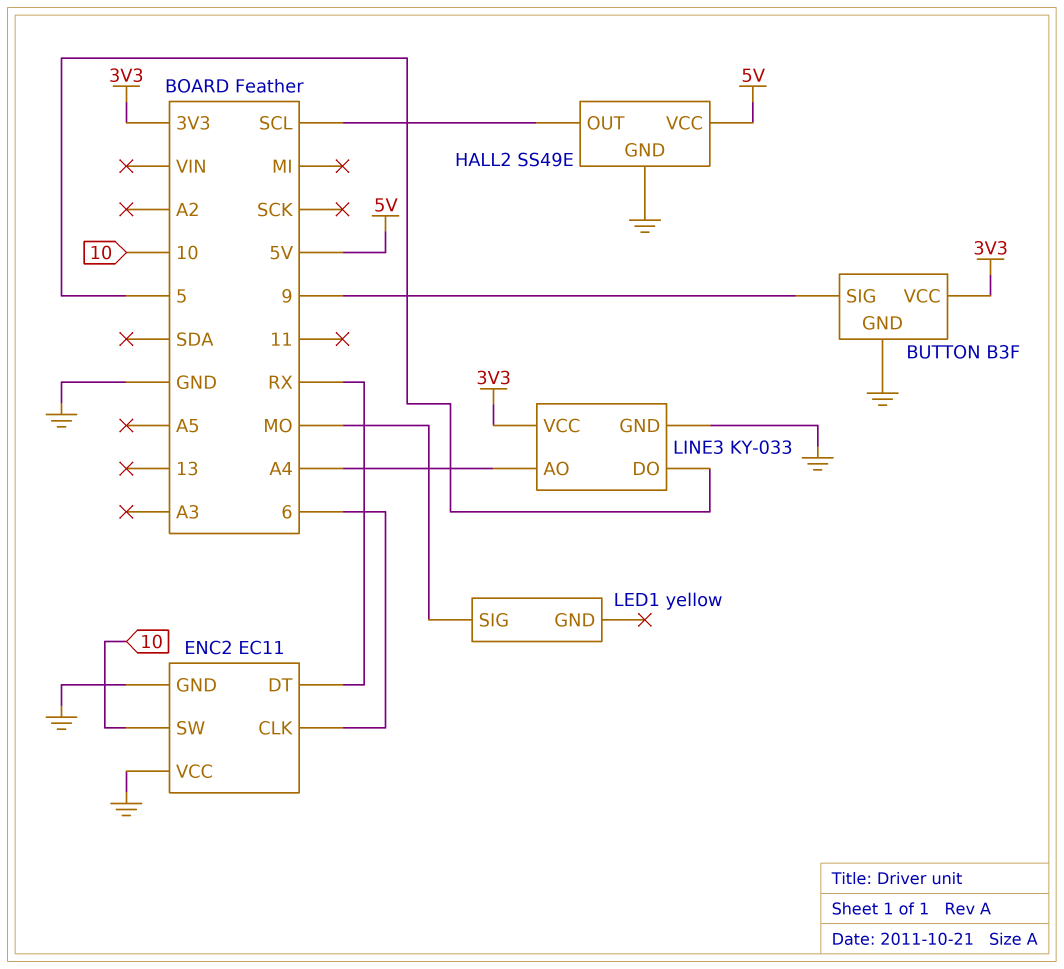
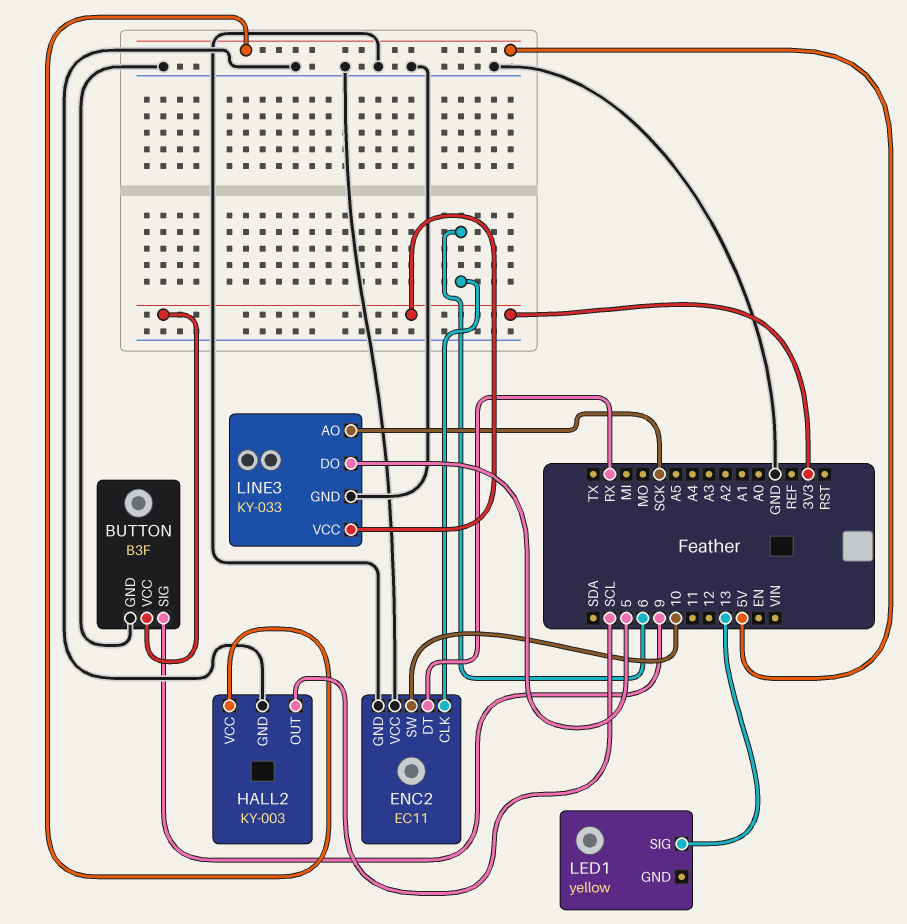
HALL2: SS49E -> KY-003
LED1 pin SIG: MO -> 13
LINE3 pin AO: A4 -> SCK

